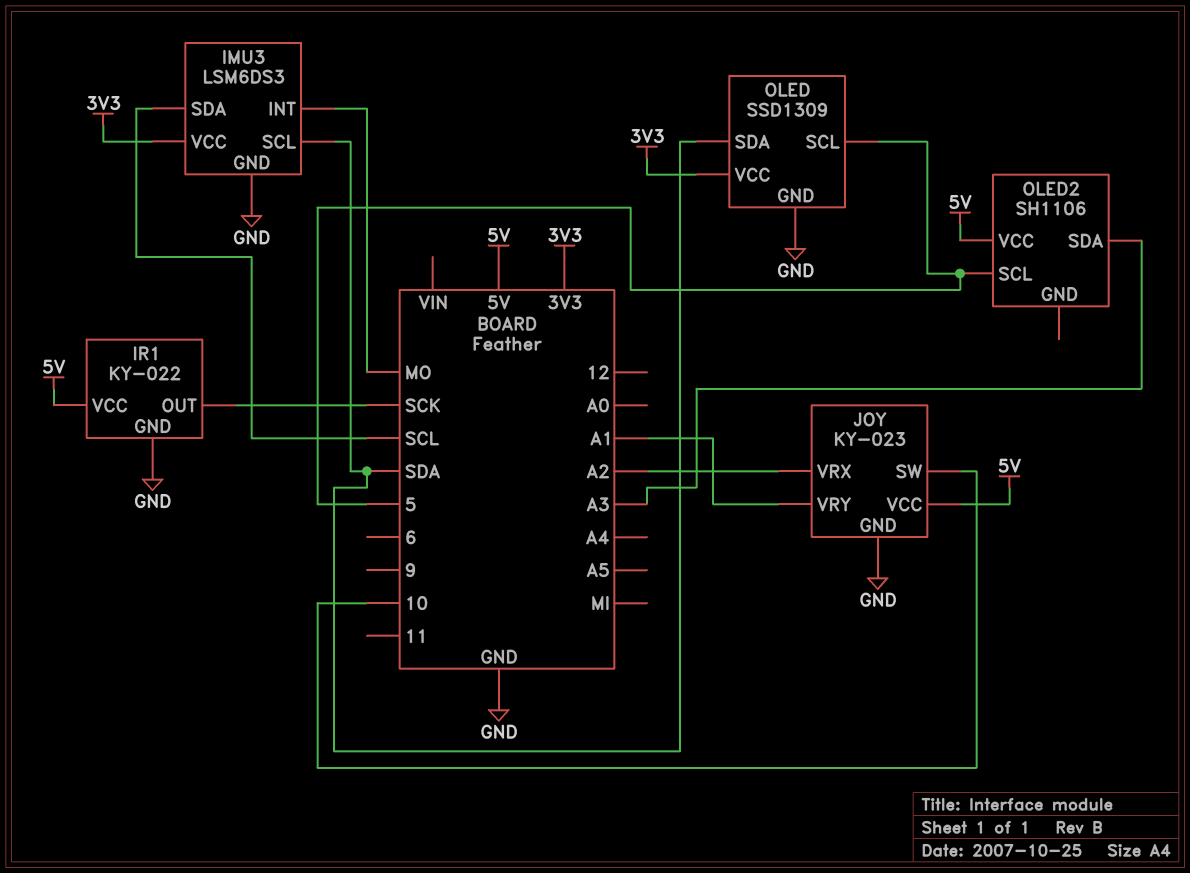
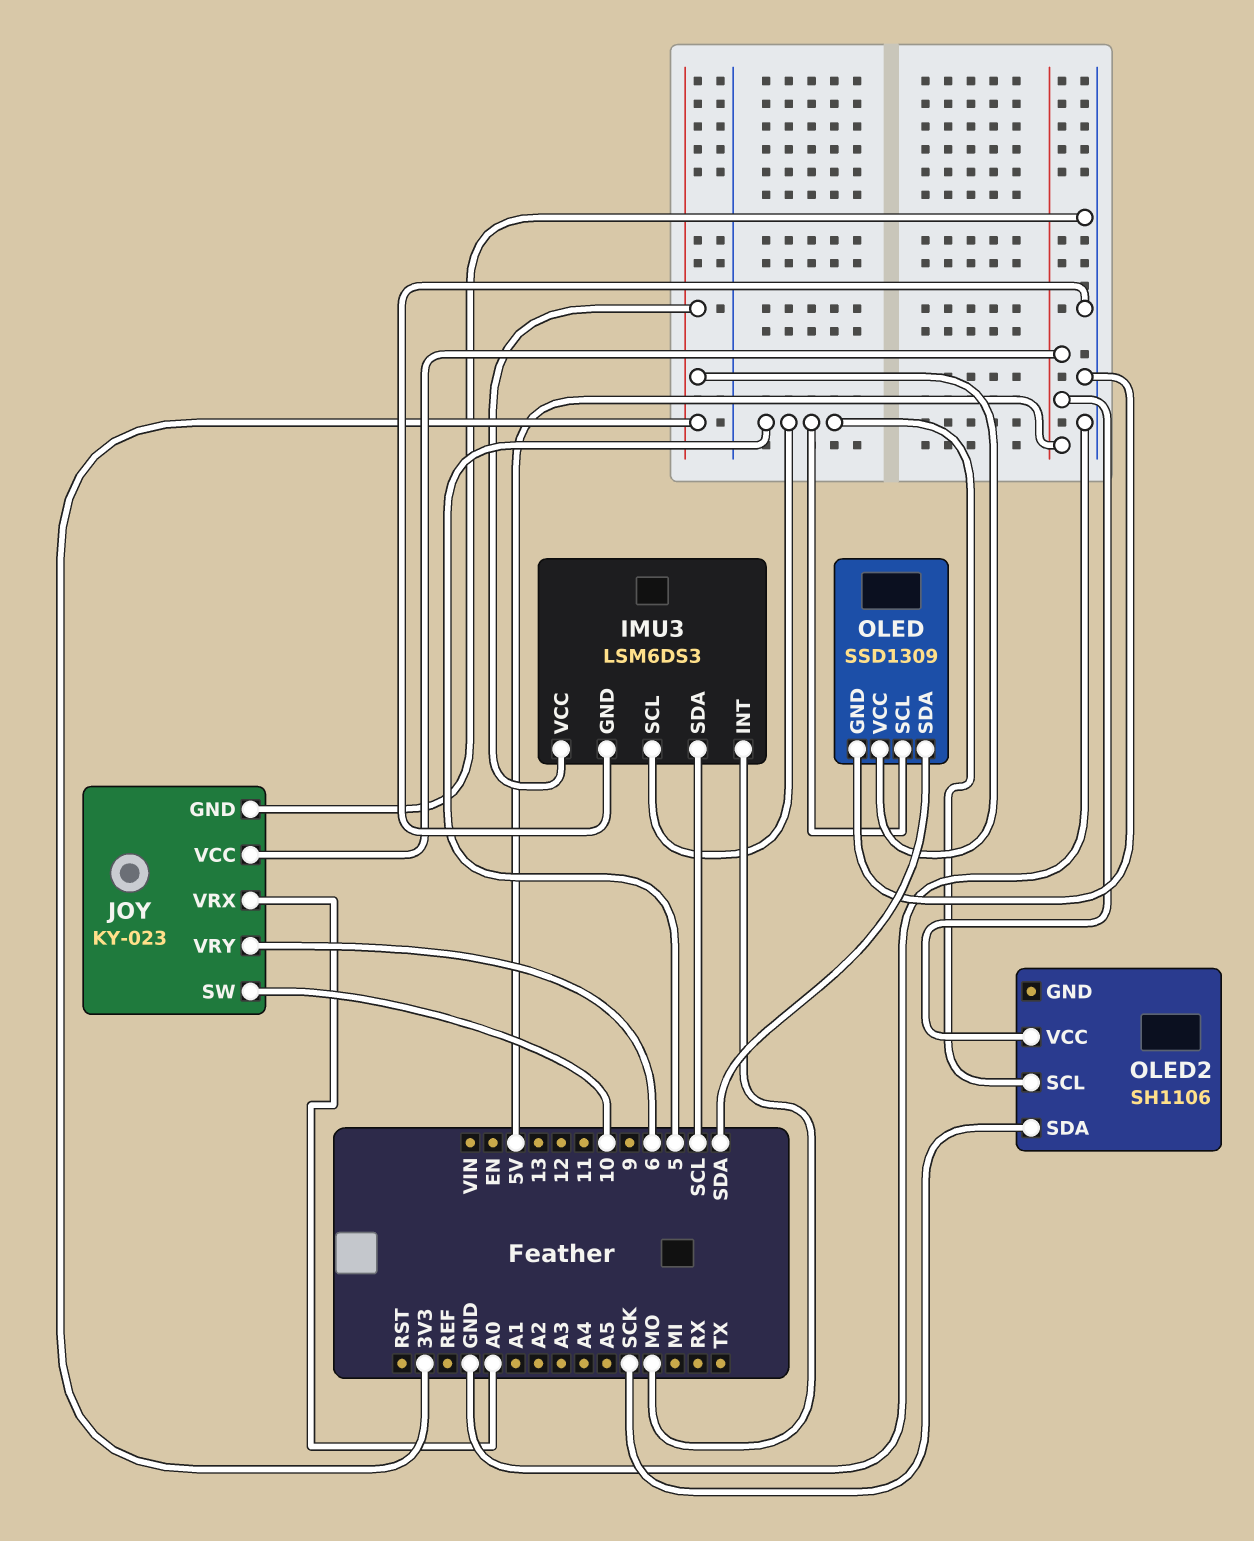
IMU3 pin SCL: SDA -> 5
IR1: KY-022 -> none
IR1 pin GND: GND -> none
IR1 pin OUT: SCK -> none
IR1 pin VCC: 5V -> none
JOY pin VRX: A2 -> A0
JOY pin VRY: A1 -> 6
OLED2 pin SDA: A3 -> SCK

